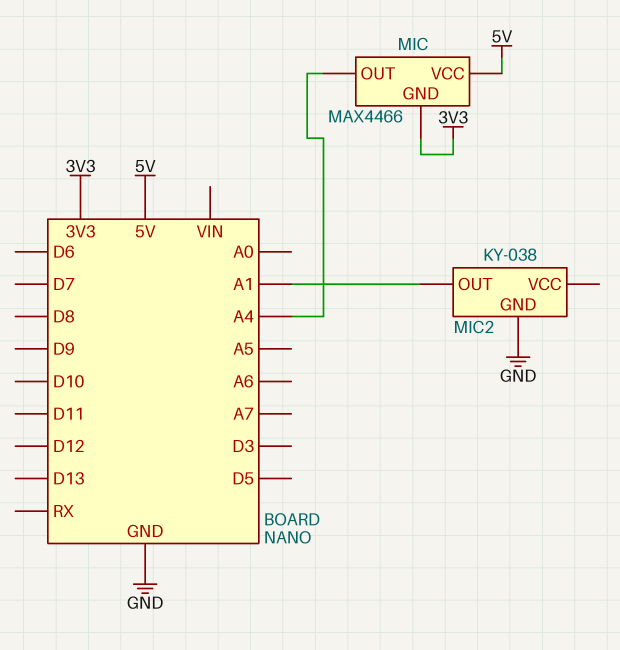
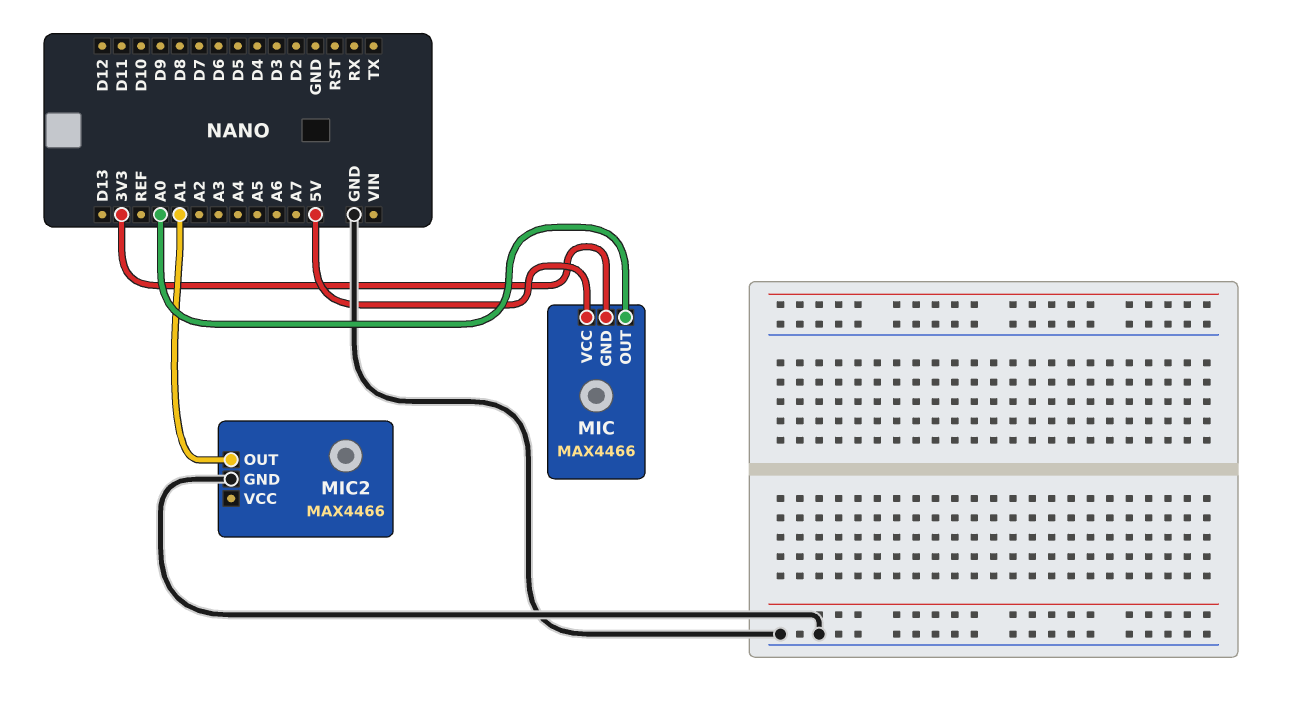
MIC pin OUT: A4 -> A0
MIC2: KY-038 -> MAX4466

